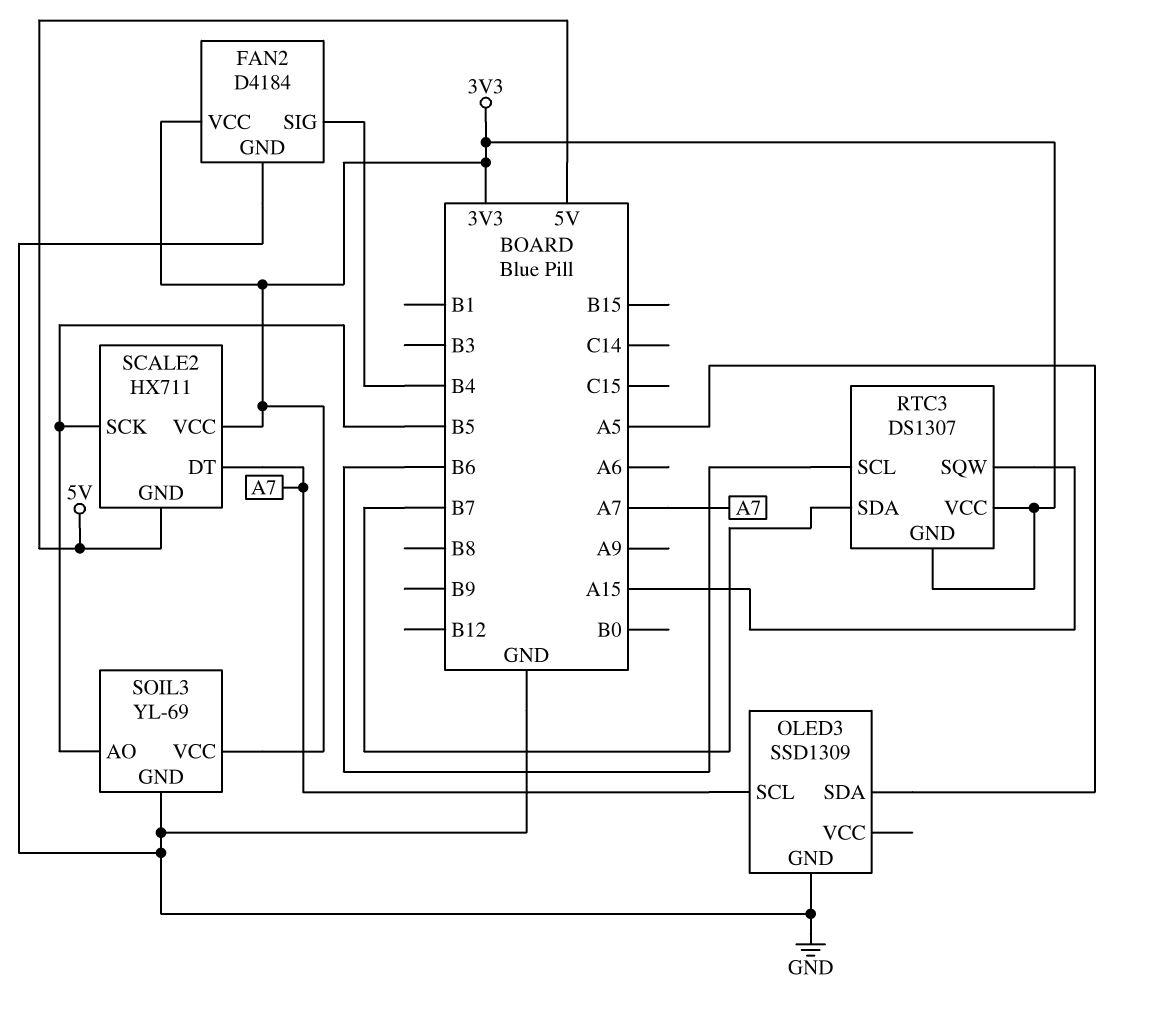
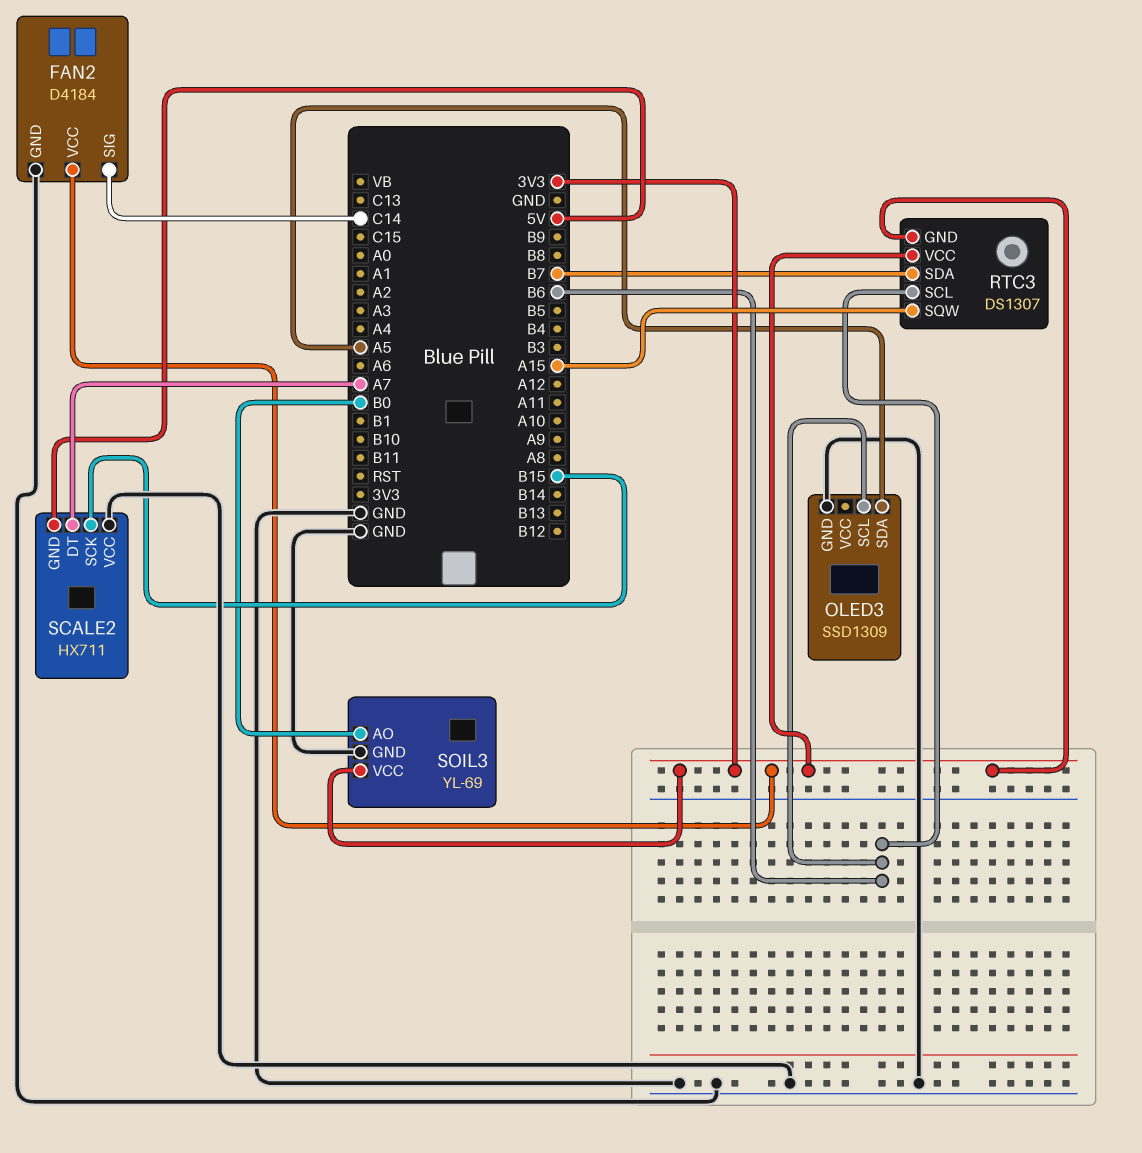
FAN2 pin SIG: B4 -> C14
OLED3 pin SCL: A7 -> B6
SCALE2 pin SCK: B5 -> B15
SCALE2 pin VCC: 3V3 -> GND
SOIL3 pin AO: B5 -> B0

